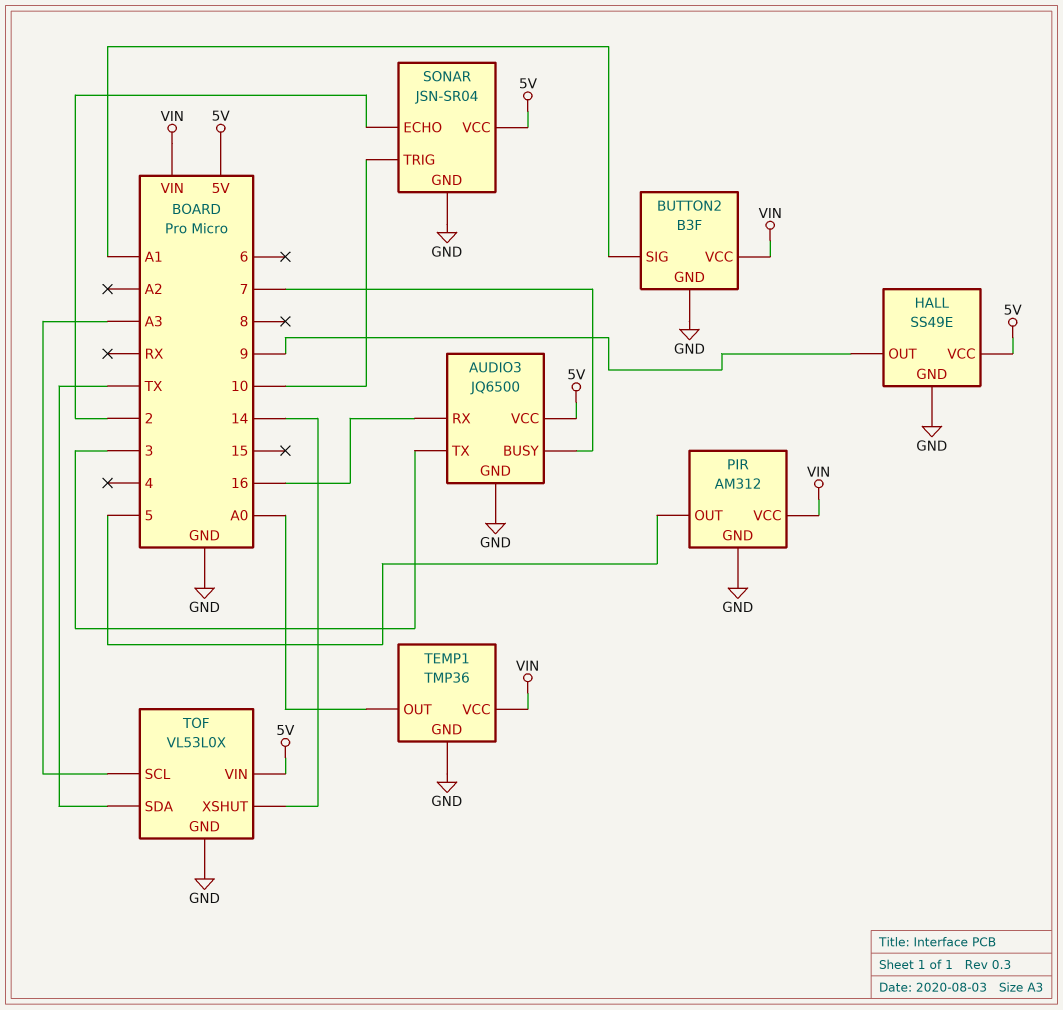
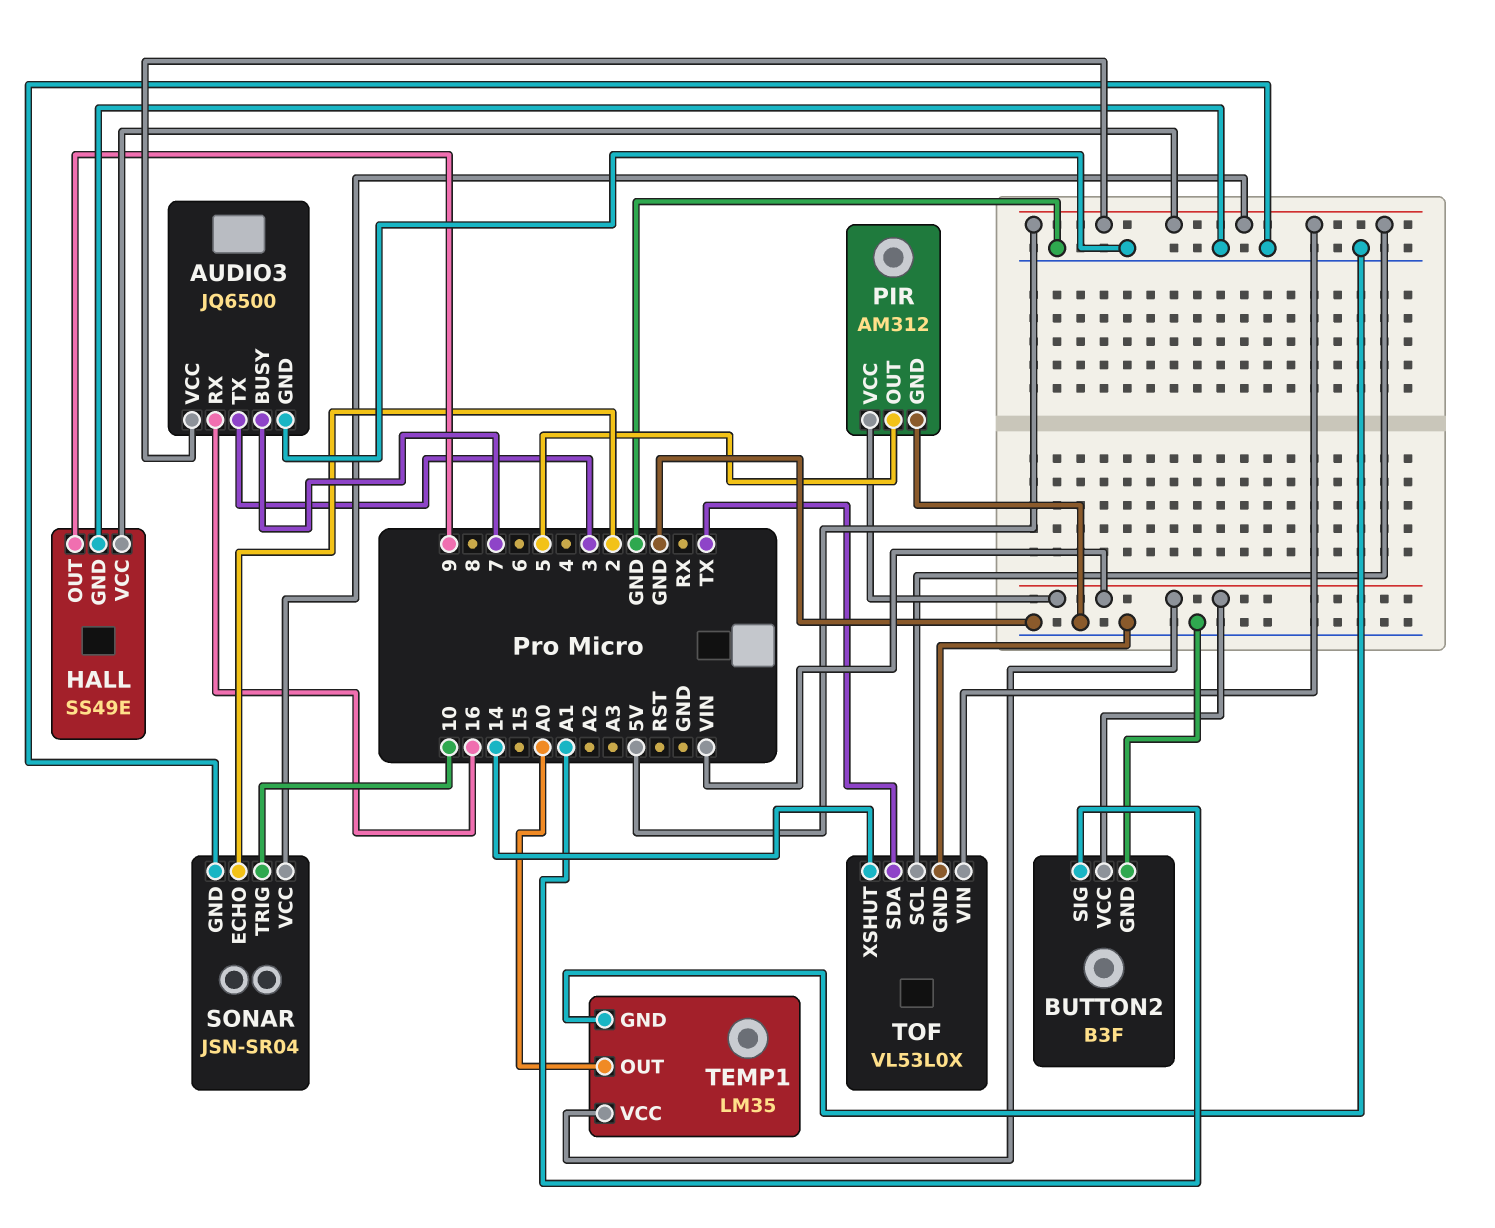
TEMP1: TMP36 -> LM35
TOF pin SCL: A3 -> 5V

